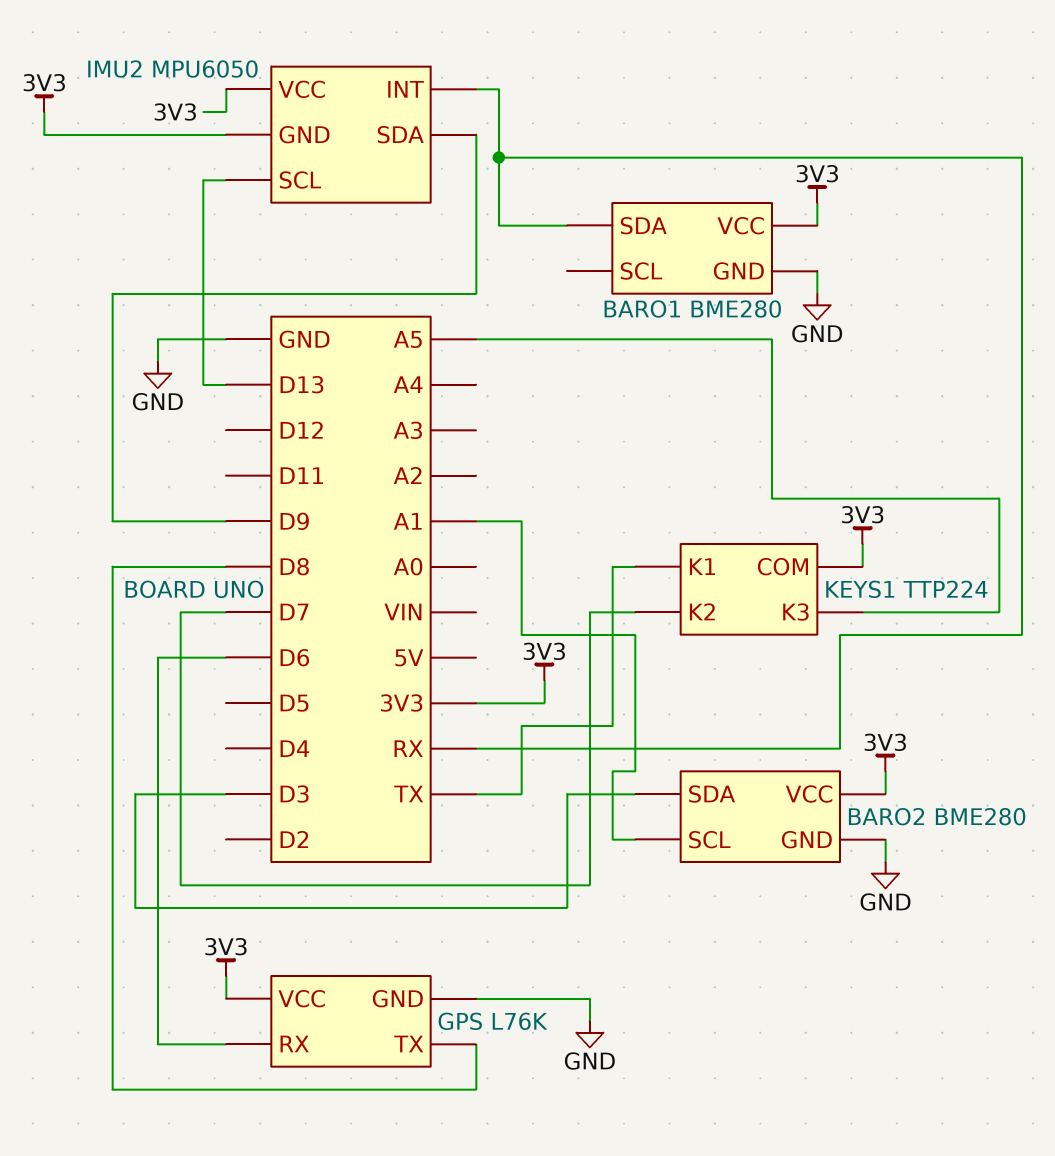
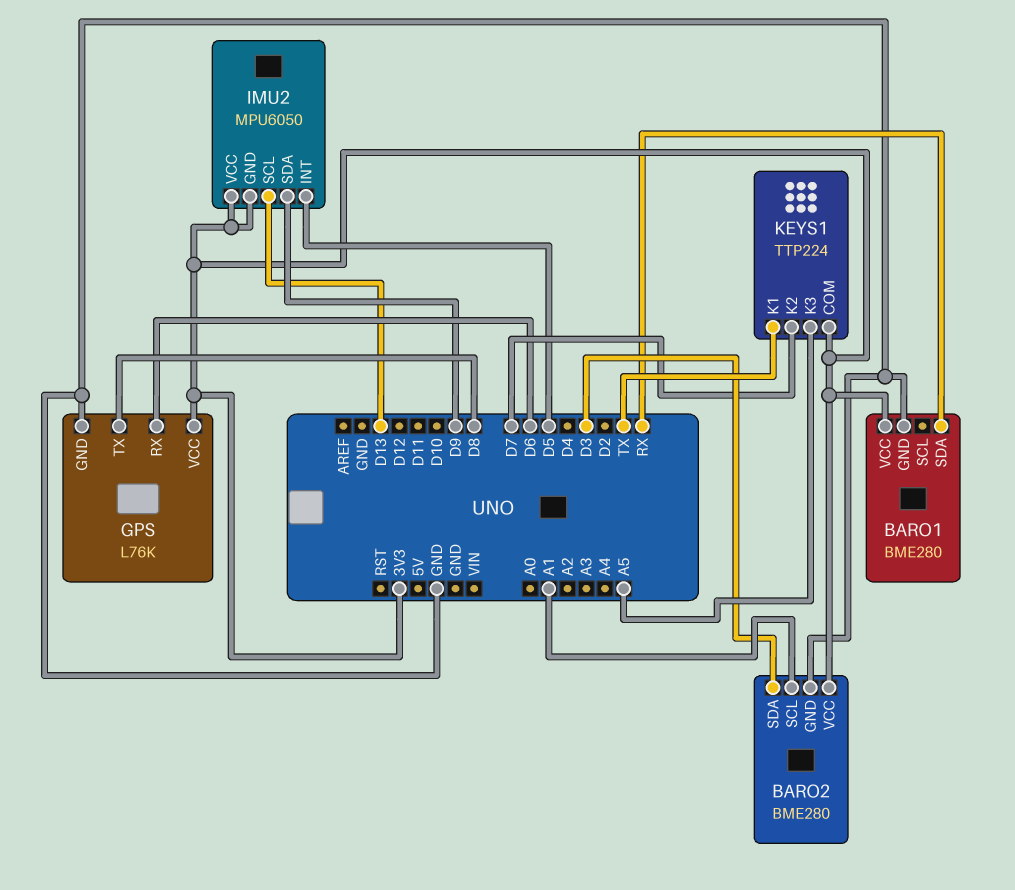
IMU2 pin INT: RX -> D5

